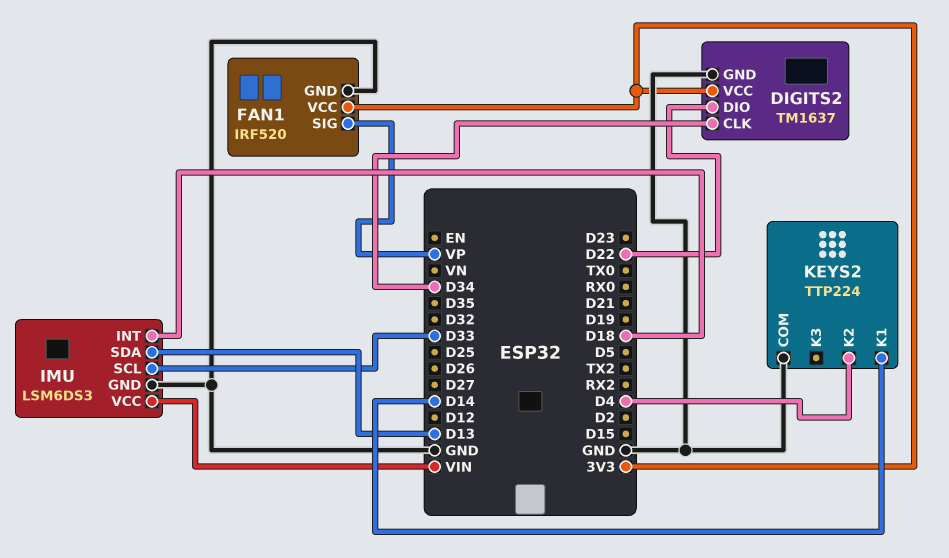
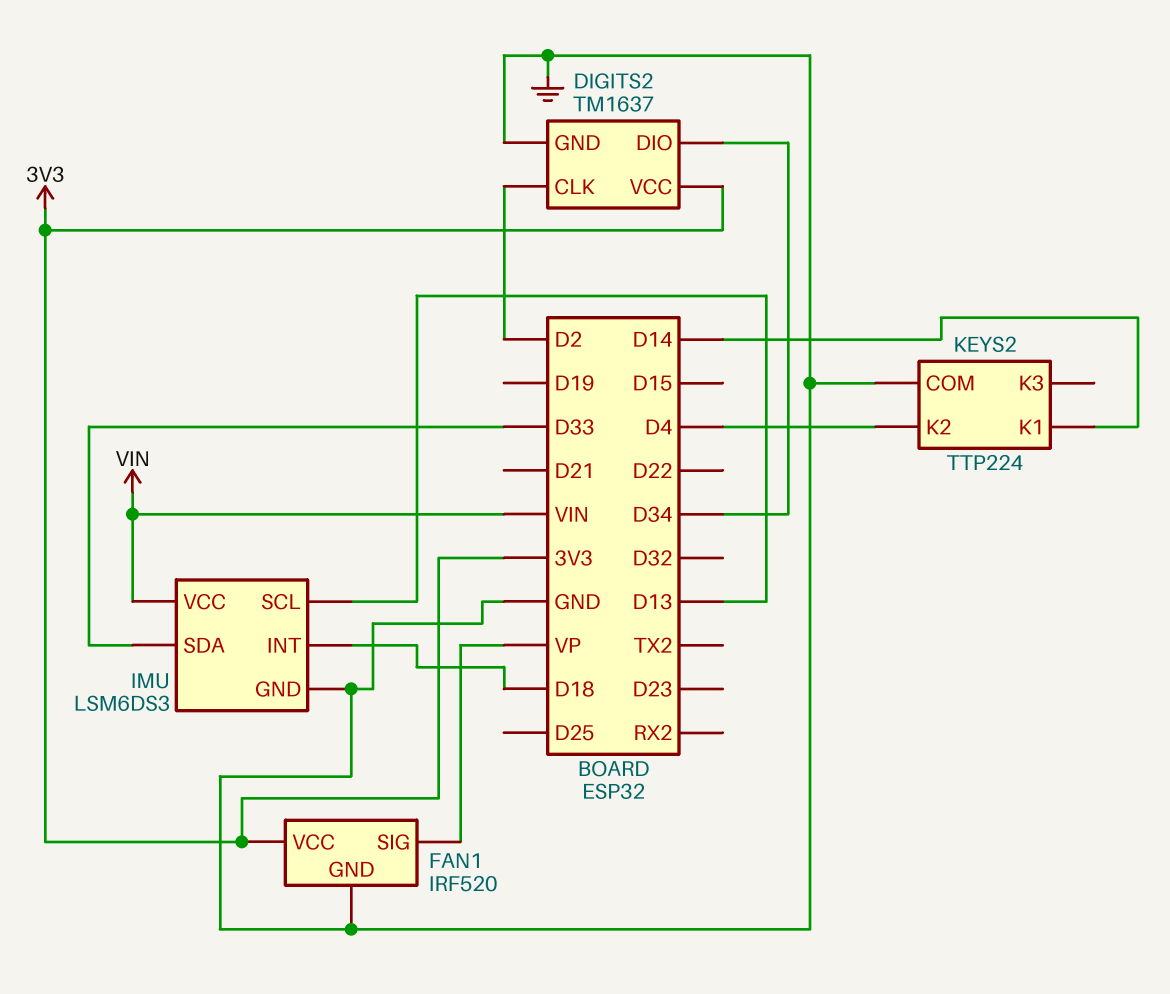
DIGITS2 pin CLK: D34 -> D2
DIGITS2 pin DIO: D22 -> D34
IMU pin SCL: D33 -> D13
IMU pin SDA: D13 -> D33

